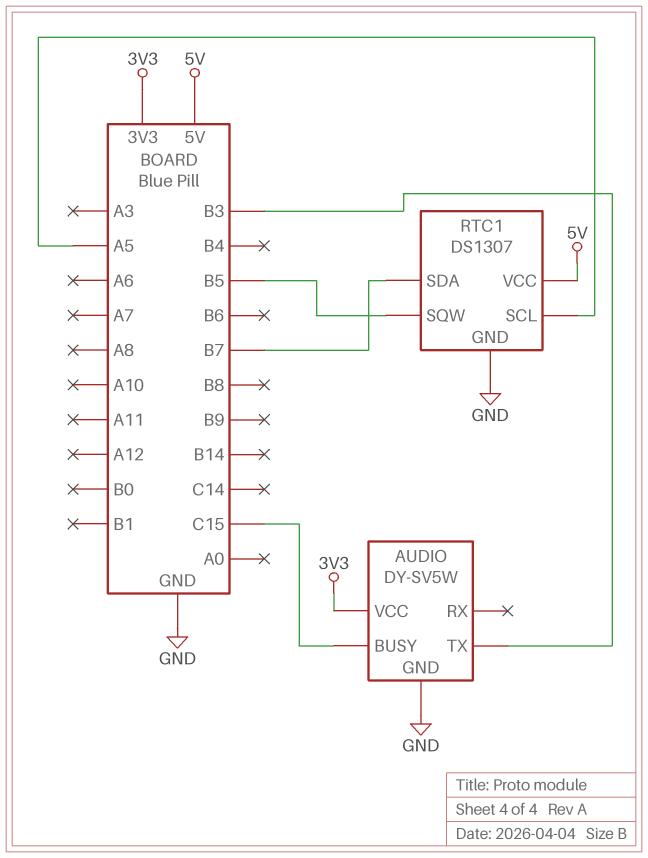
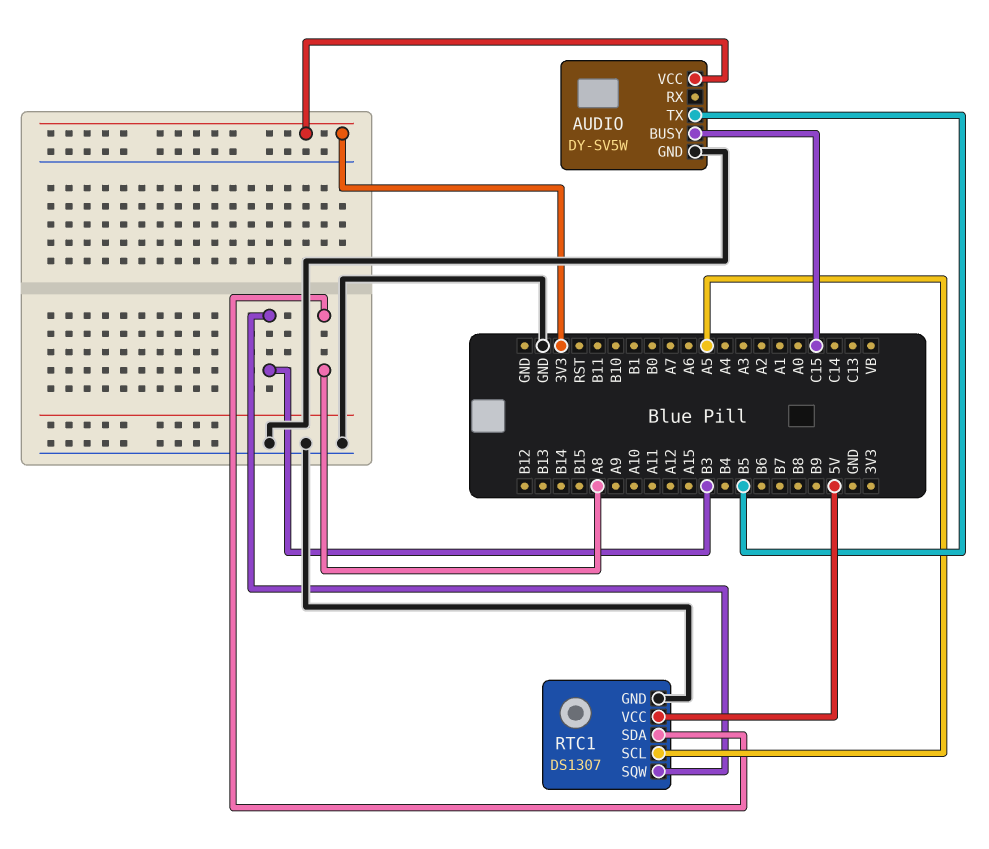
AUDIO pin TX: B3 -> B5
RTC1 pin SDA: B7 -> A8
RTC1 pin SQW: B5 -> B3

